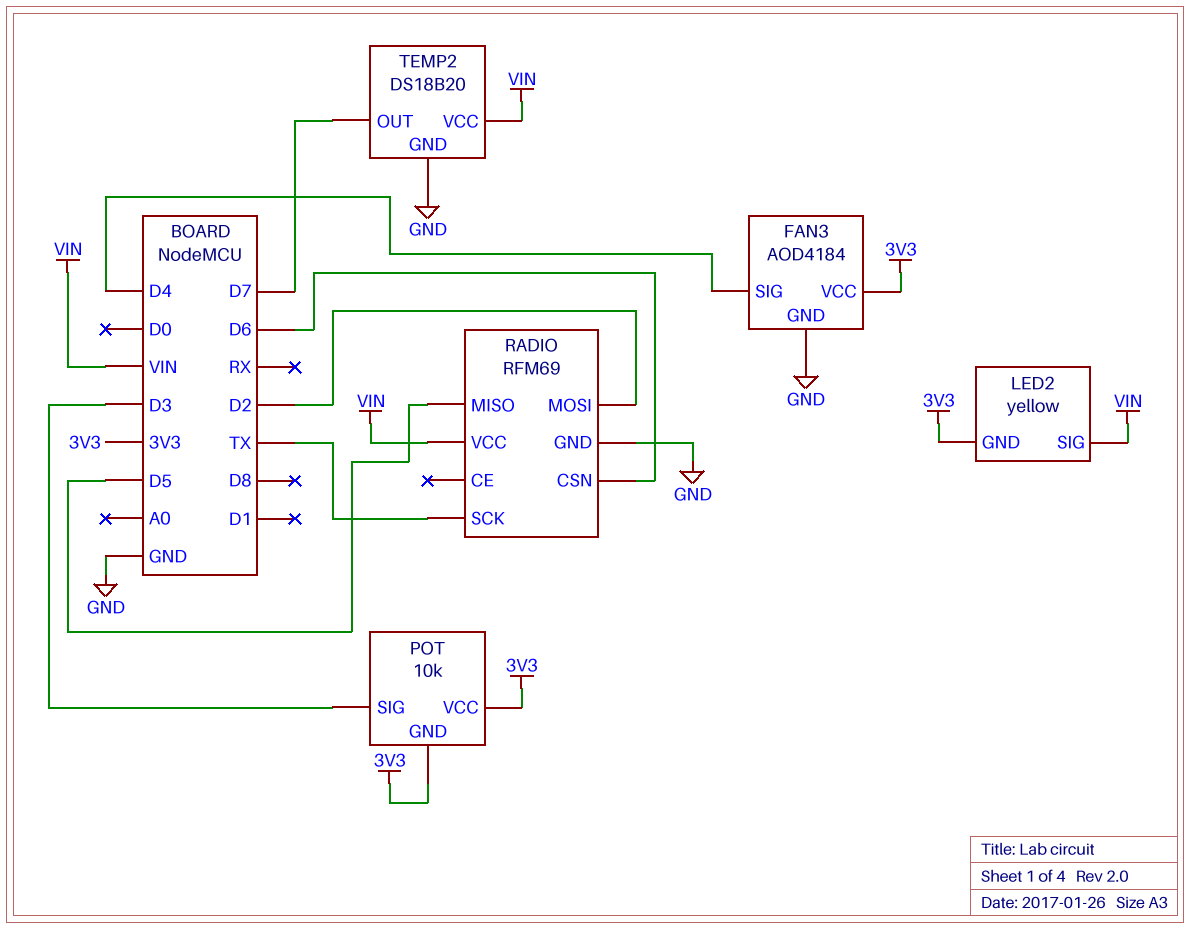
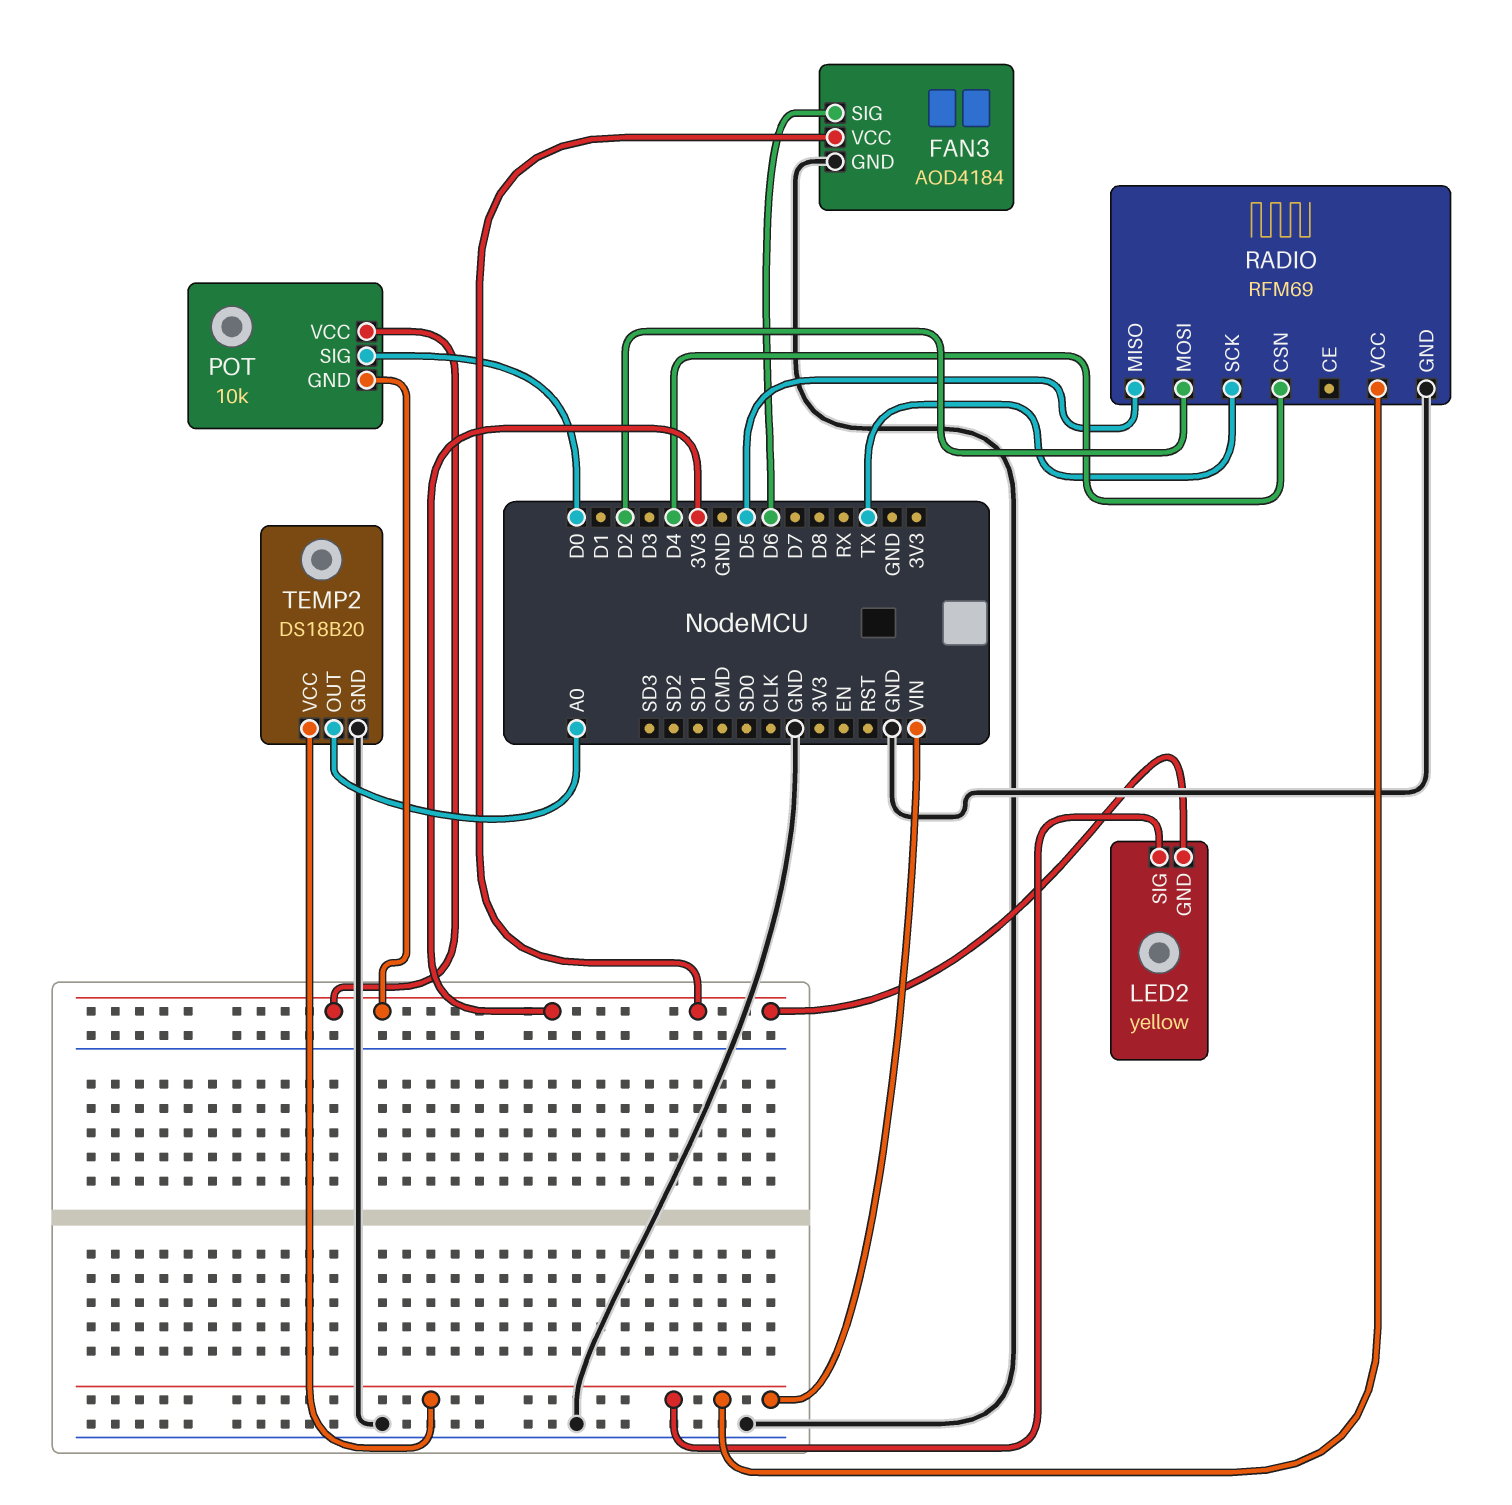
FAN3 pin SIG: D4 -> D6
POT pin SIG: D3 -> D0
RADIO pin CSN: D6 -> D4
TEMP2 pin OUT: D7 -> A0

